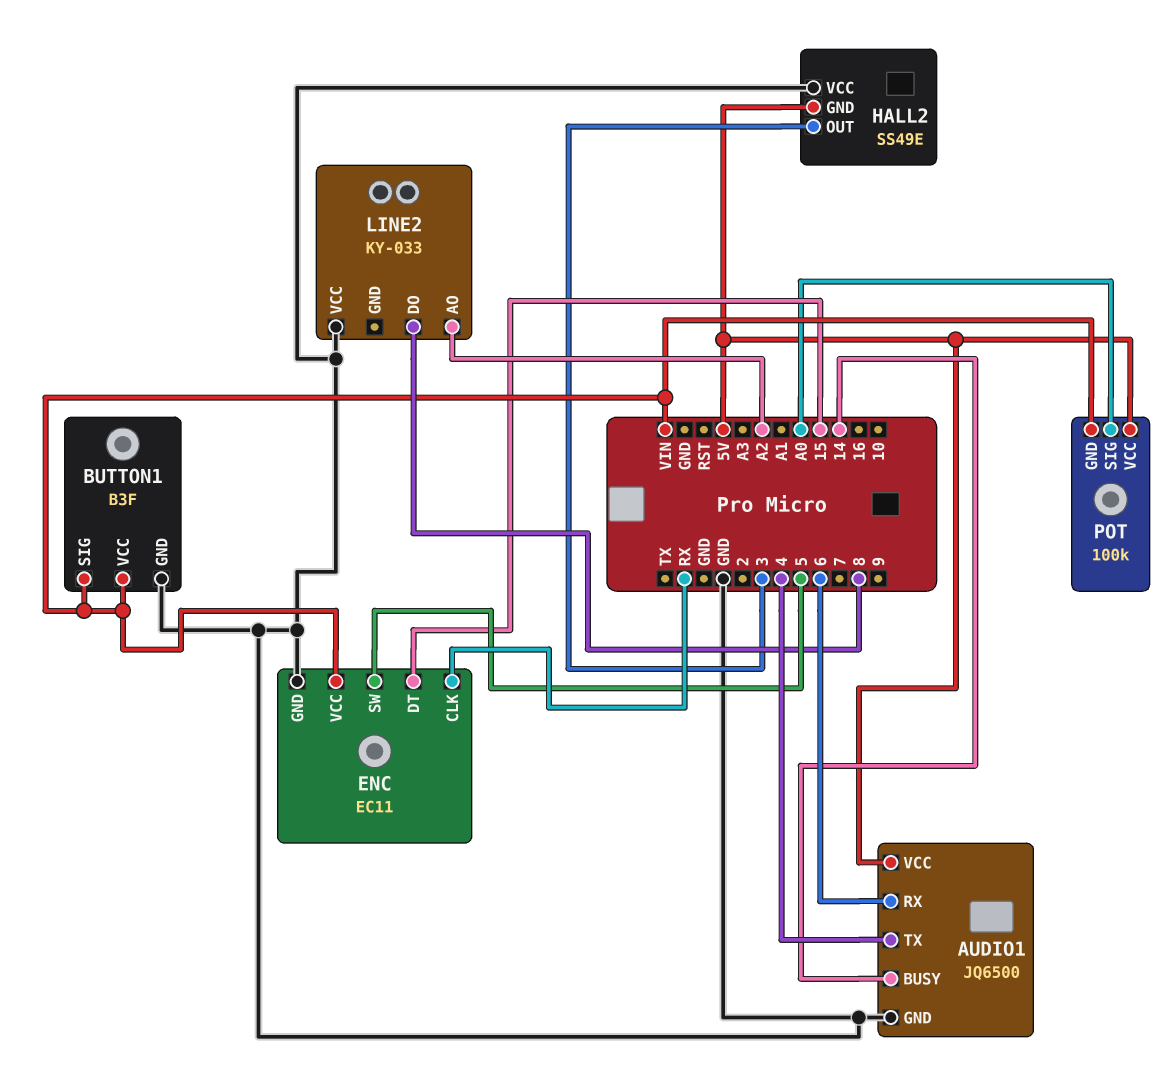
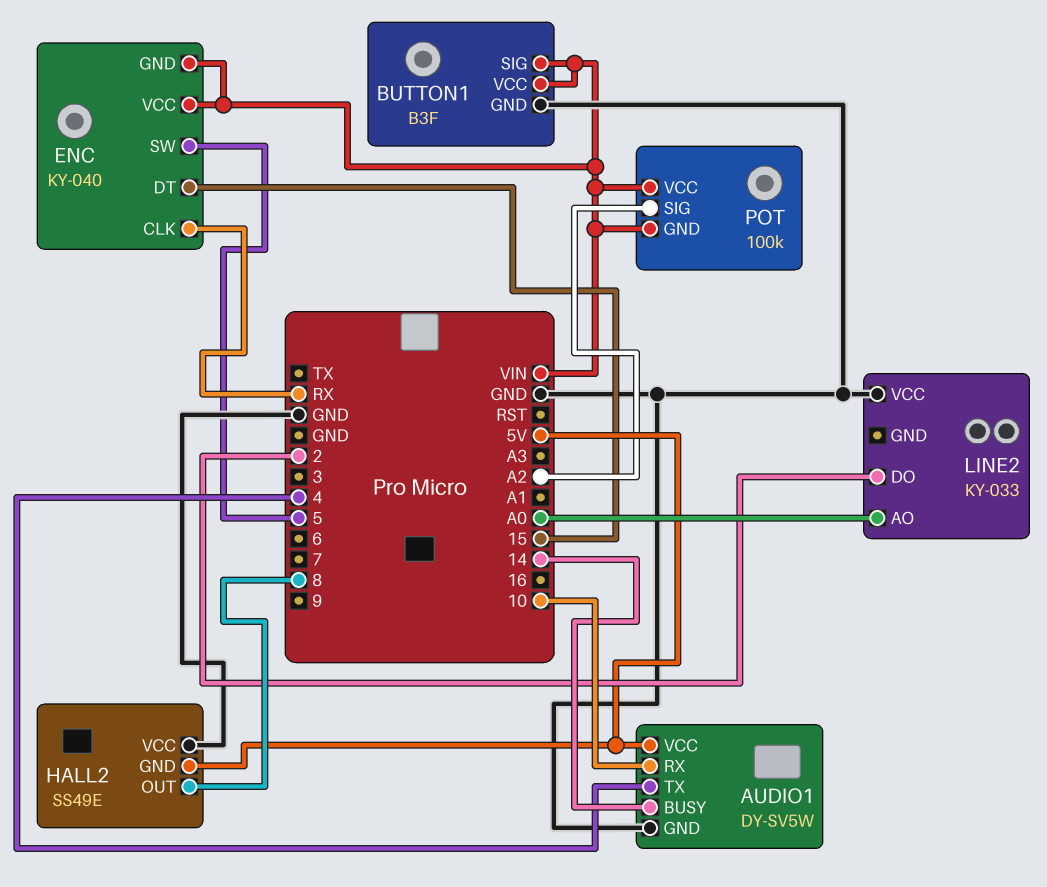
AUDIO1: JQ6500 -> DY-SV5W
AUDIO1 pin RX: 6 -> 10
ENC: EC11 -> KY-040
ENC pin GND: GND -> VIN
HALL2 pin OUT: 3 -> 8
LINE2 pin AO: A2 -> A0
LINE2 pin DO: 8 -> 2
POT pin SIG: A0 -> A2
POT pin VCC: 5V -> VIN

